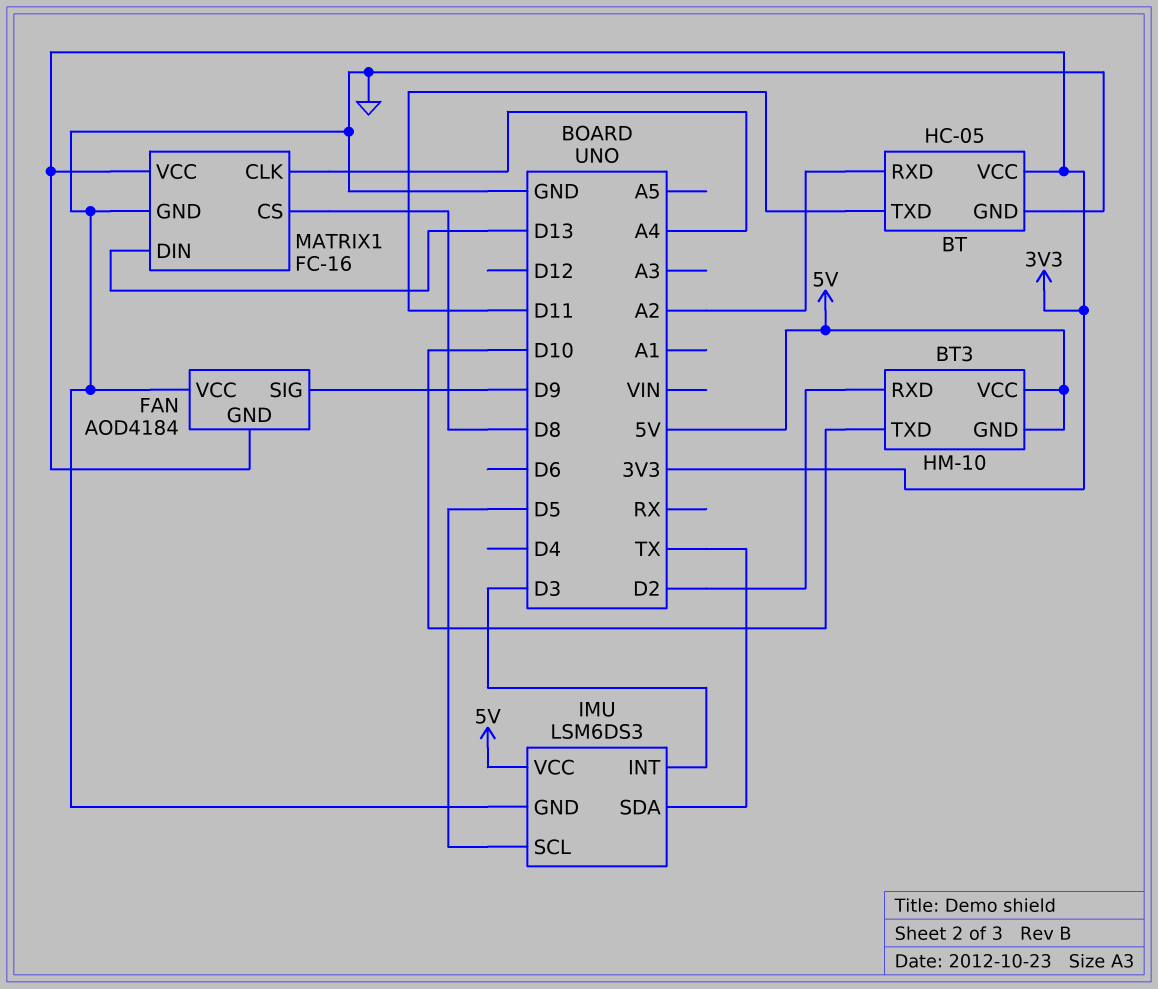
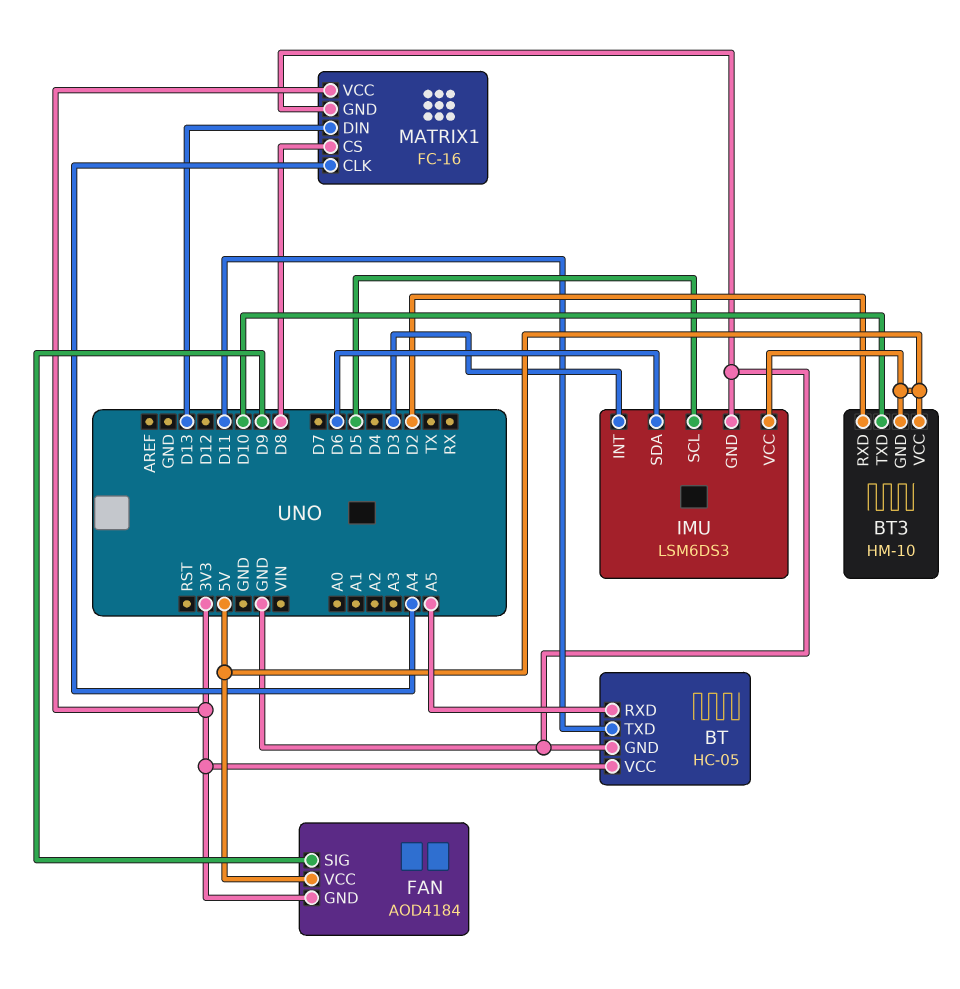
BT pin RXD: A2 -> A5
FAN pin VCC: GND -> 5V
IMU pin SDA: TX -> D6

